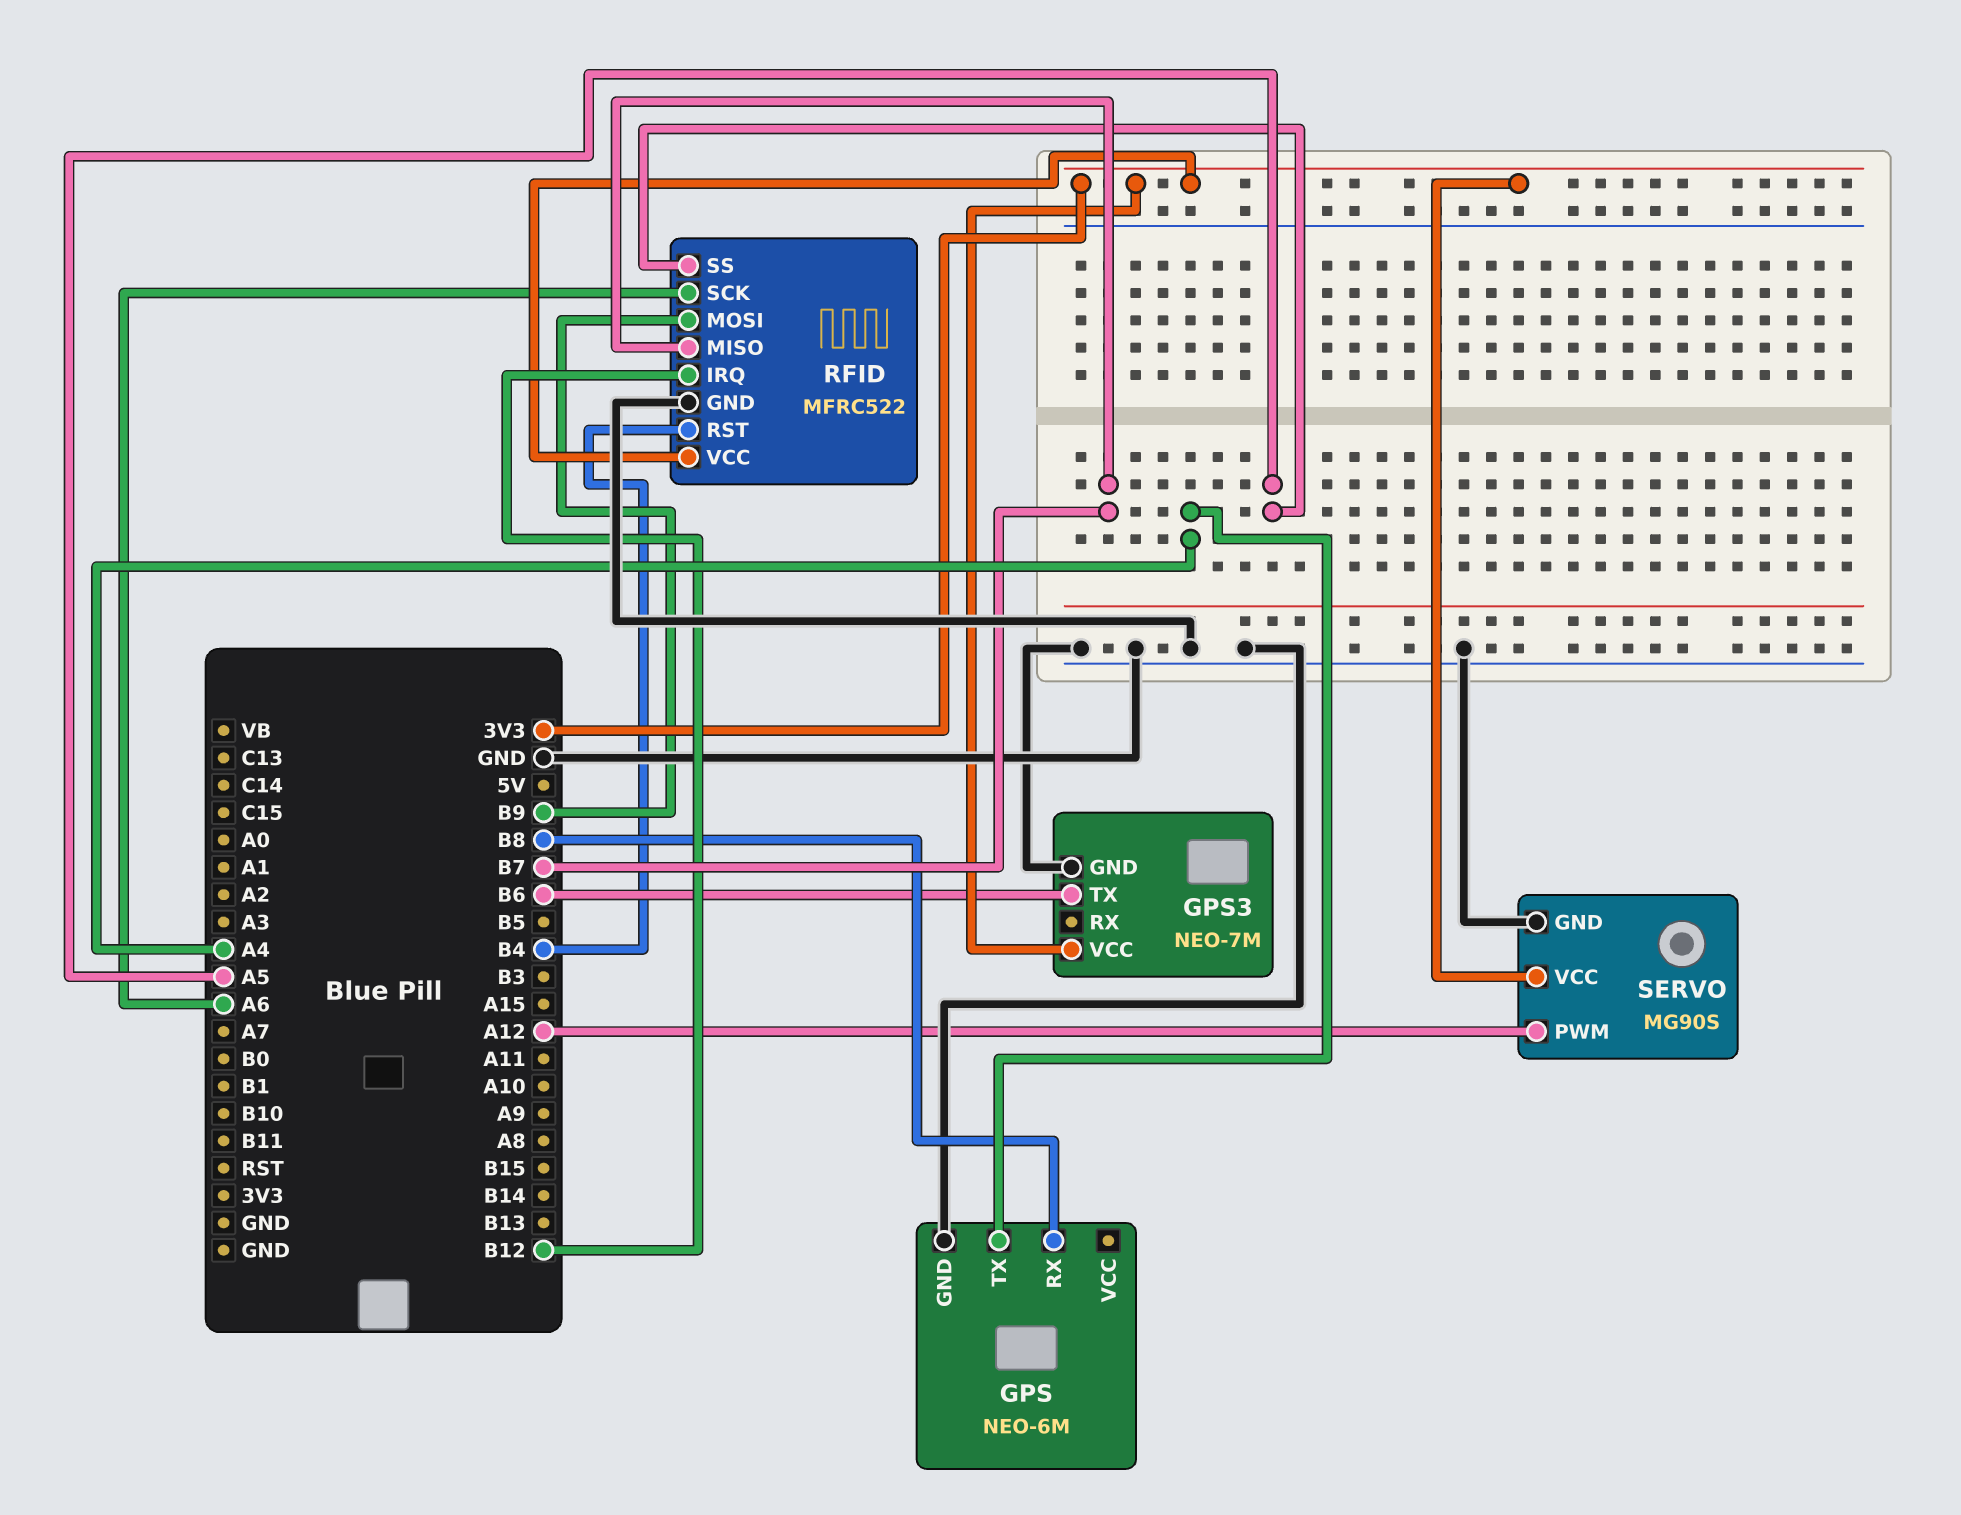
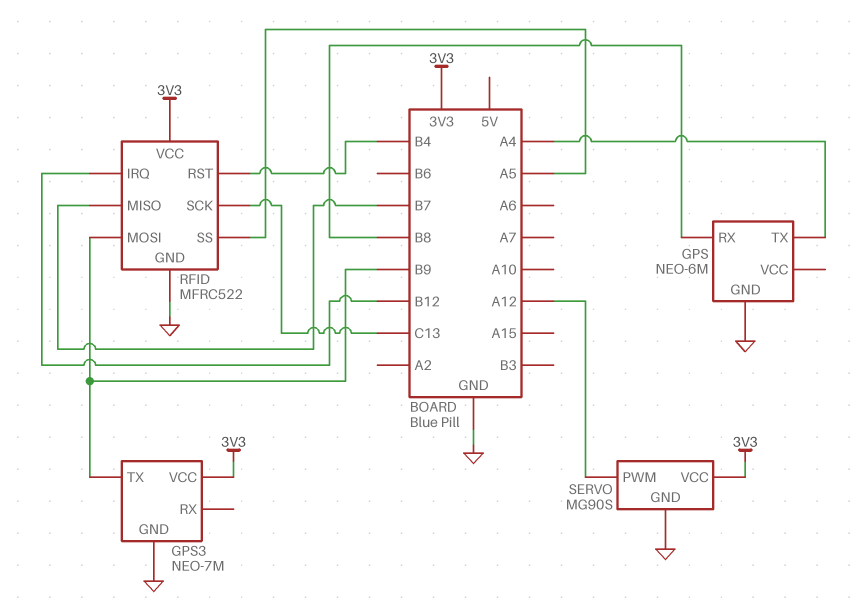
GPS3 pin TX: B6 -> B9
RFID pin SCK: A6 -> C13

